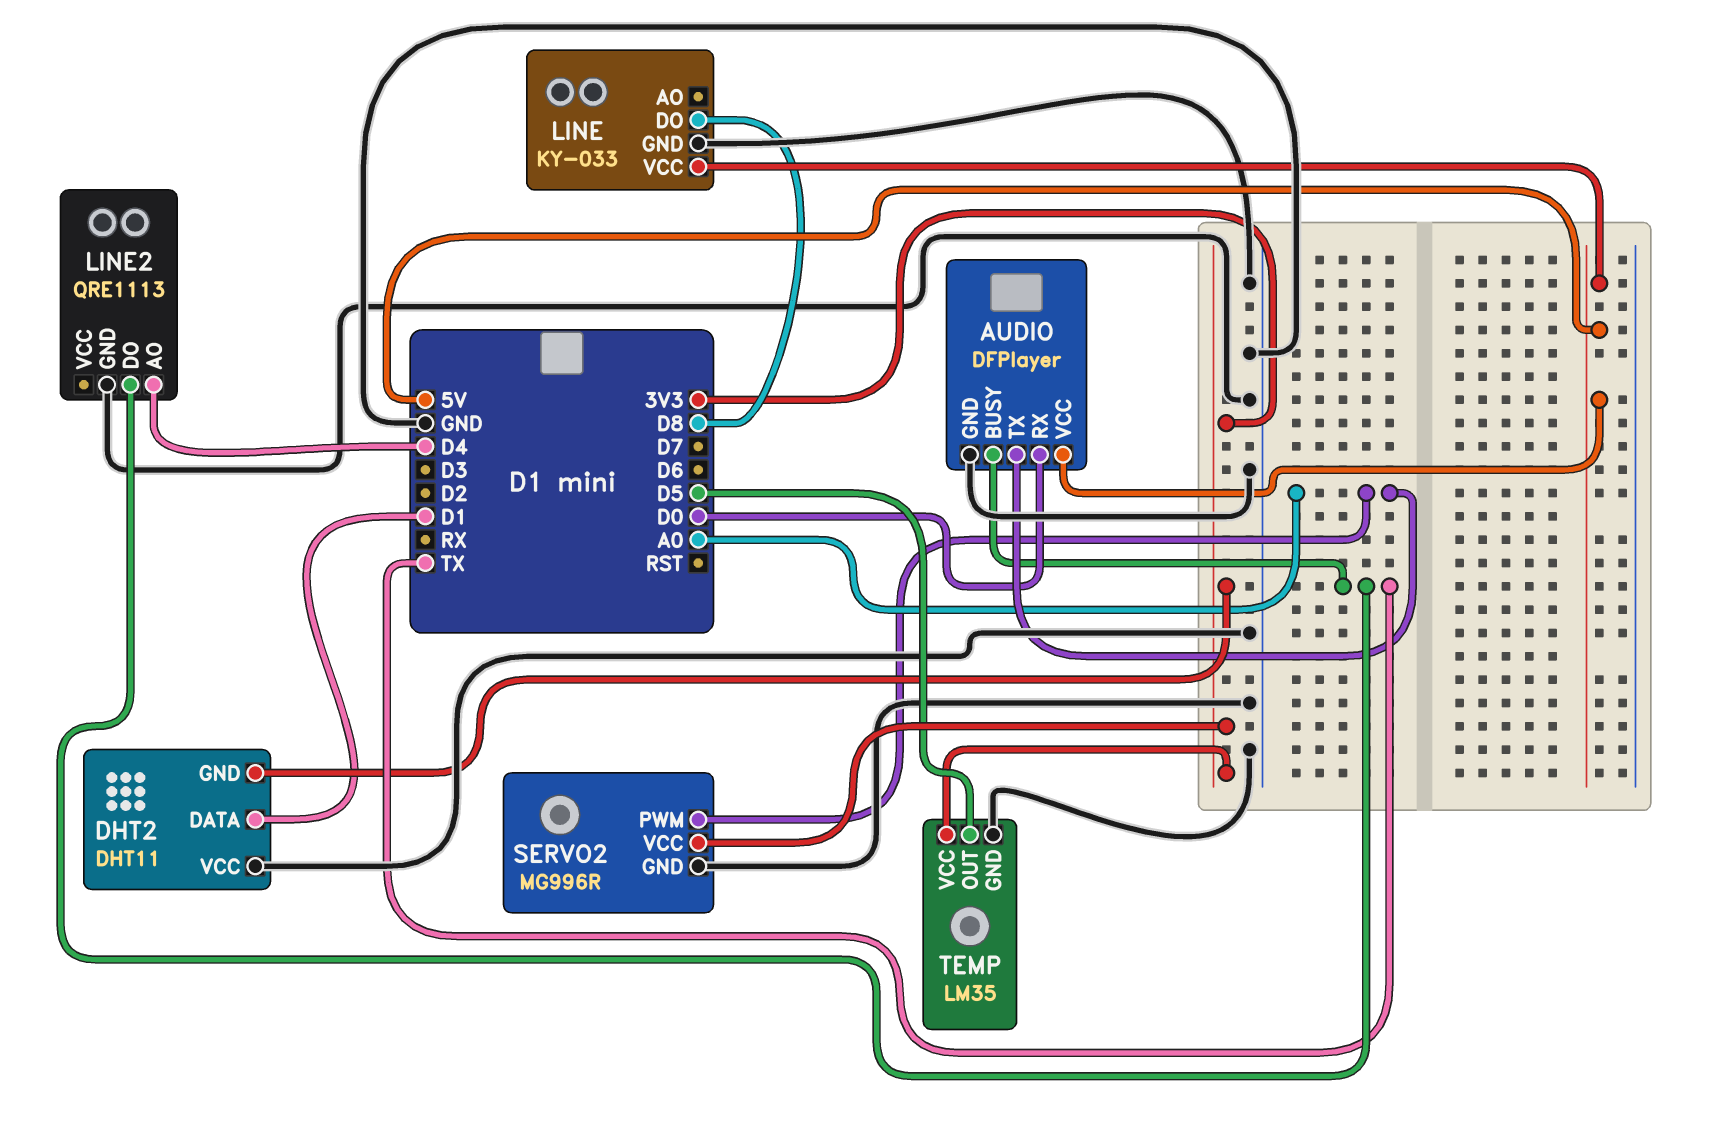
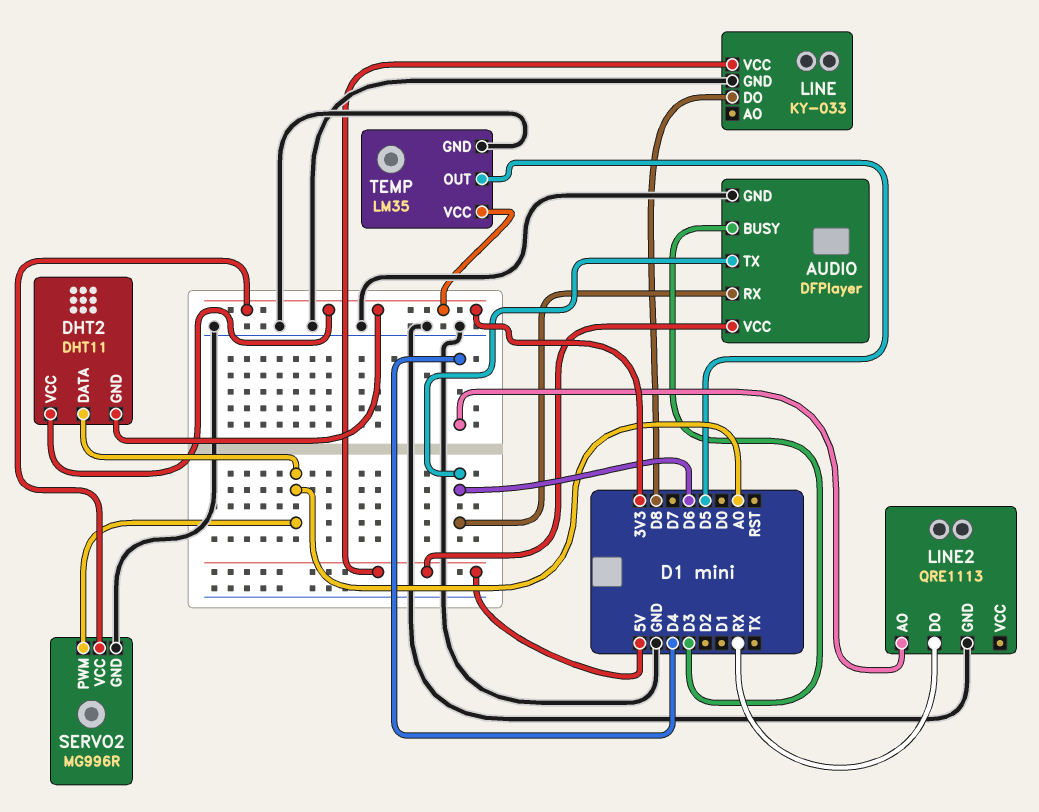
AUDIO pin BUSY: TX -> D3
AUDIO pin RX: D0 -> D6
AUDIO pin TX: A0 -> D6
DHT2 pin DATA: D1 -> A0
DHT2 pin VCC: GND -> 3V3
LINE2 pin DO: TX -> RX

